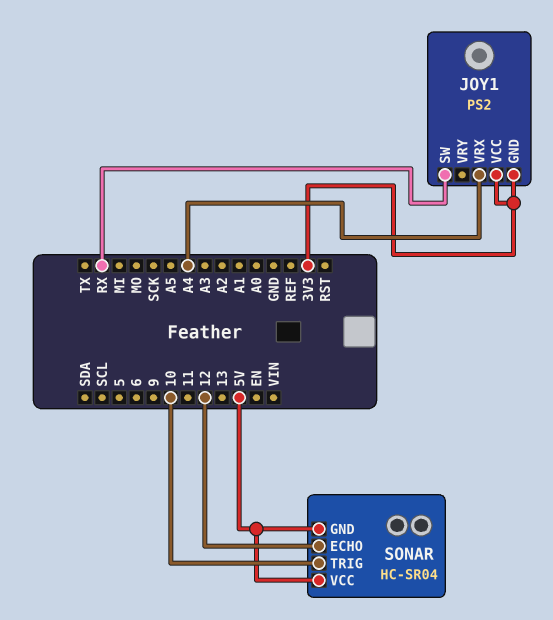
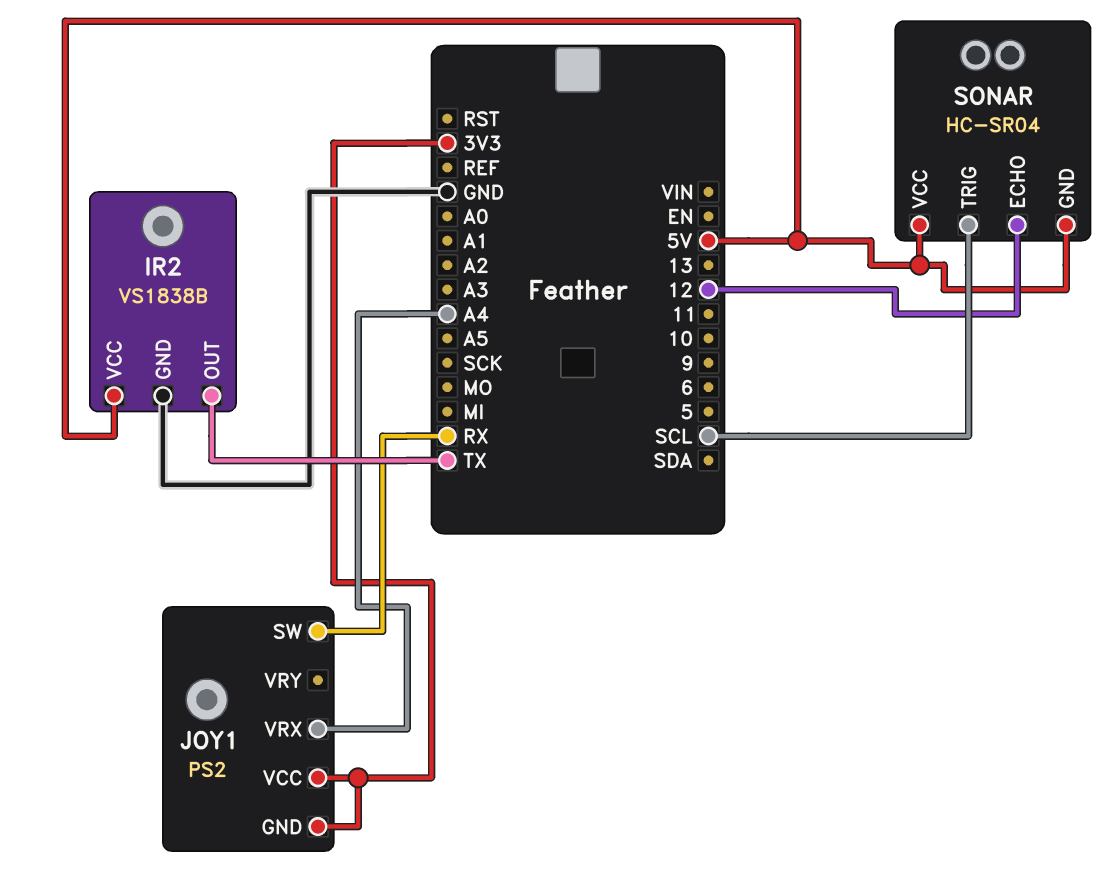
IR2: none -> VS1838B
IR2 pin GND: none -> GND
IR2 pin OUT: none -> TX
IR2 pin VCC: none -> 5V
SONAR pin TRIG: 10 -> SCL

